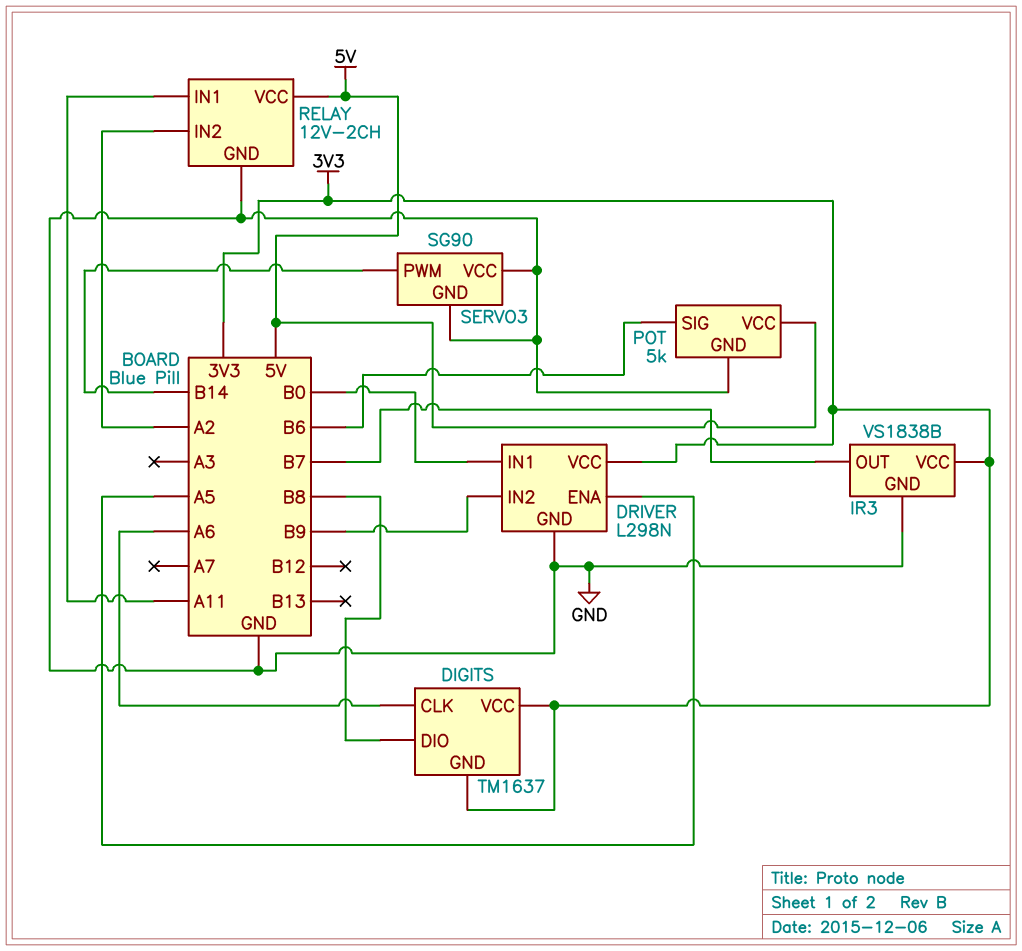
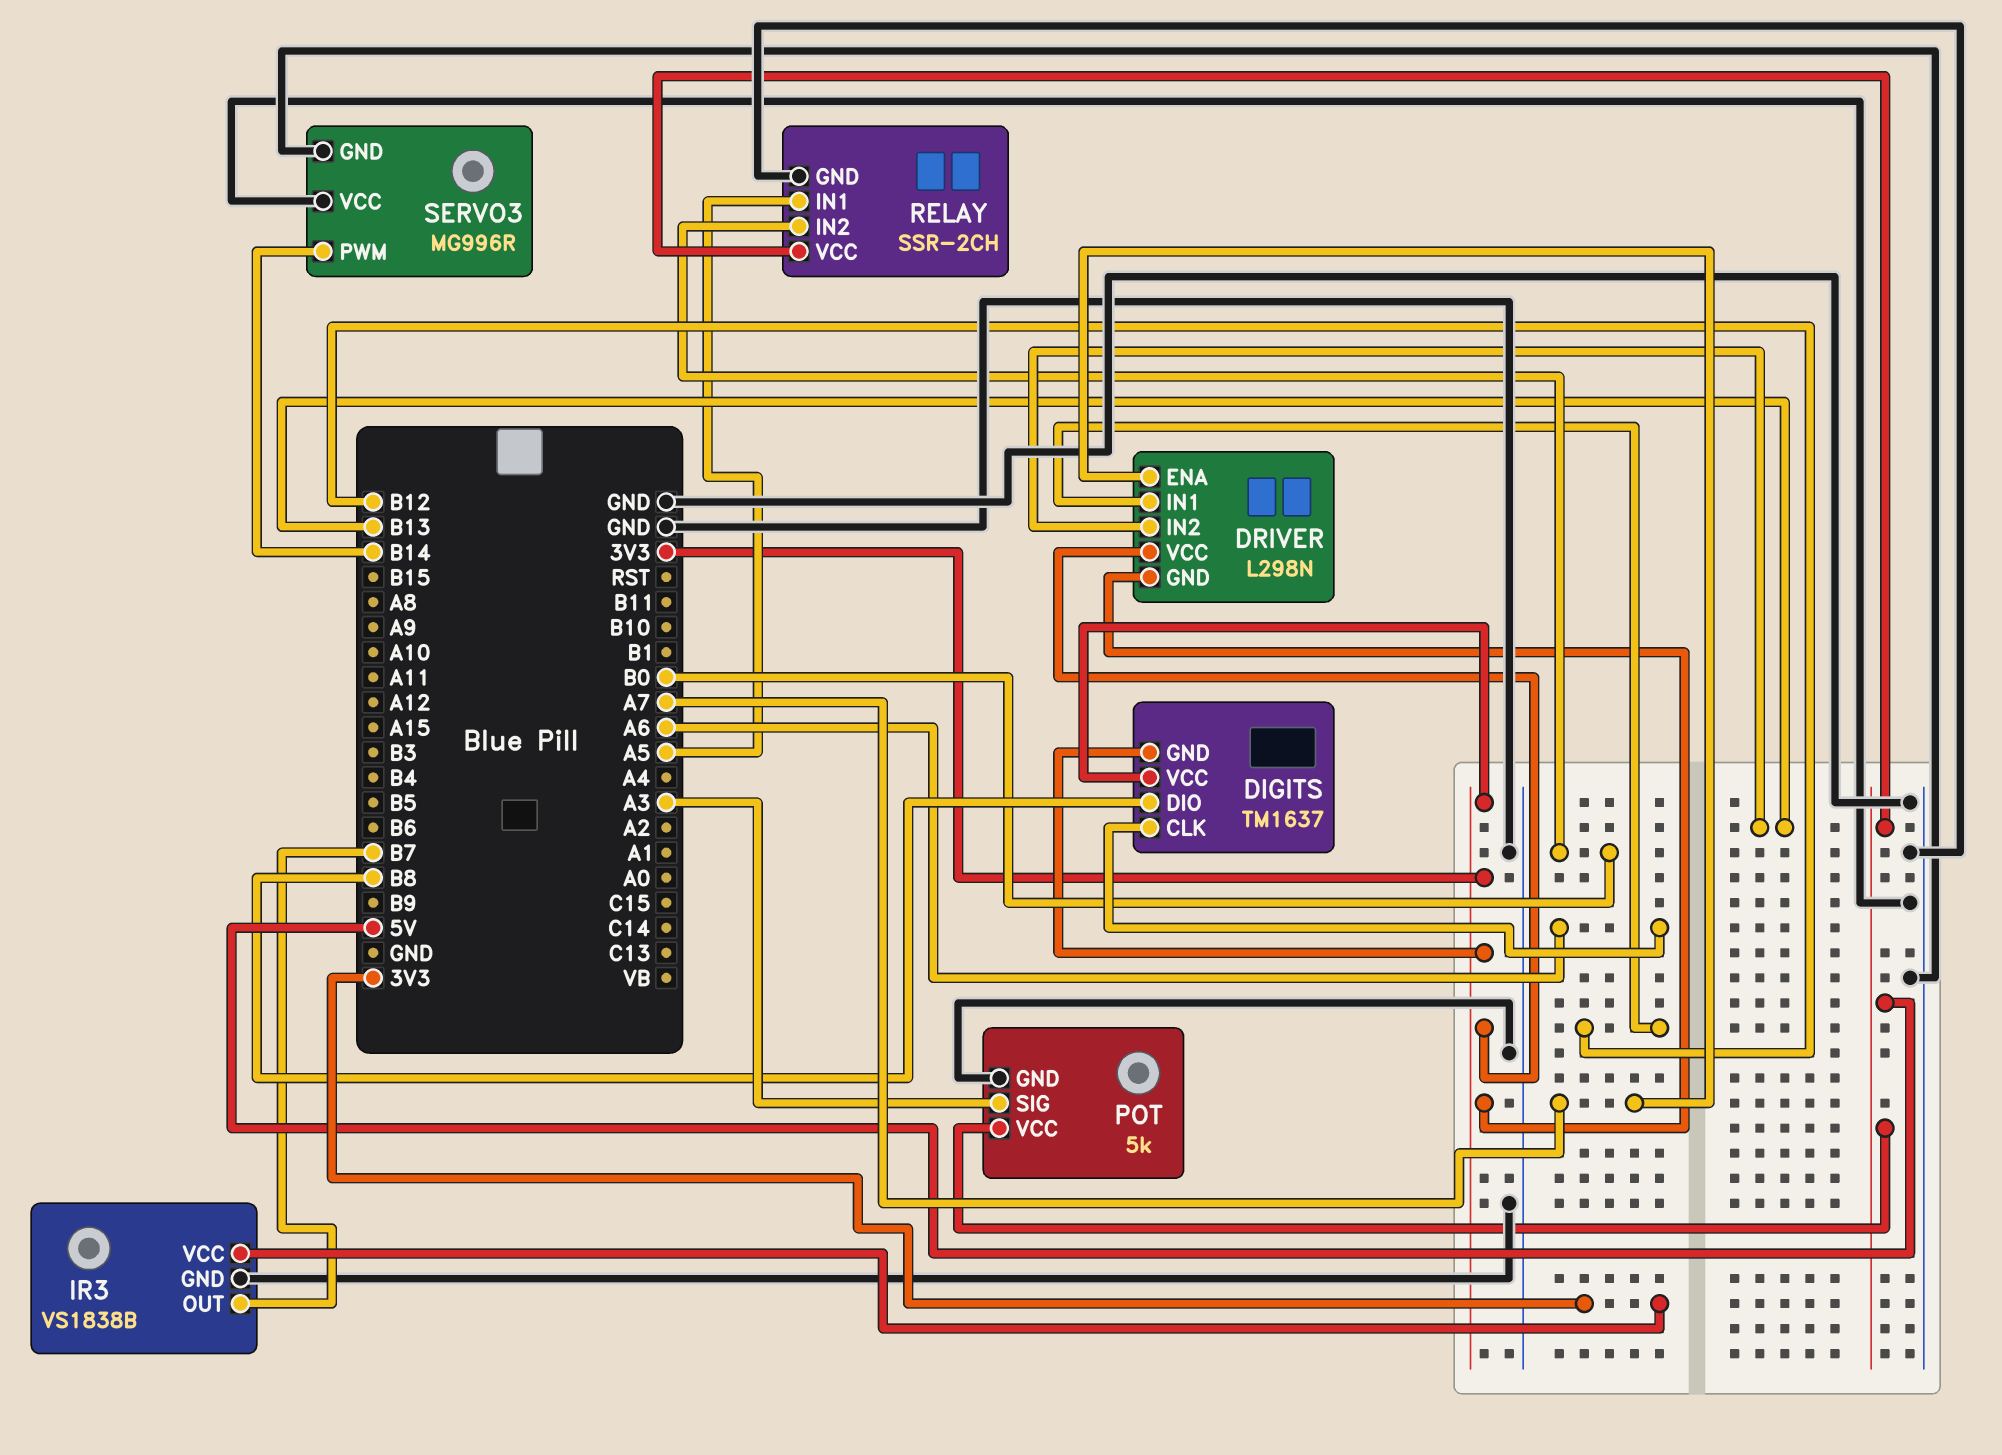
DRIVER pin ENA: A5 -> A7
DRIVER pin GND: GND -> 3V3
DRIVER pin IN1: B0 -> B12
DRIVER pin IN2: B9 -> B13
POT pin SIG: B6 -> A3
RELAY: 12V-2CH -> SSR-2CH
RELAY pin IN1: A11 -> A5
RELAY pin IN2: A2 -> B0
SERVO3: SG90 -> MG996R

